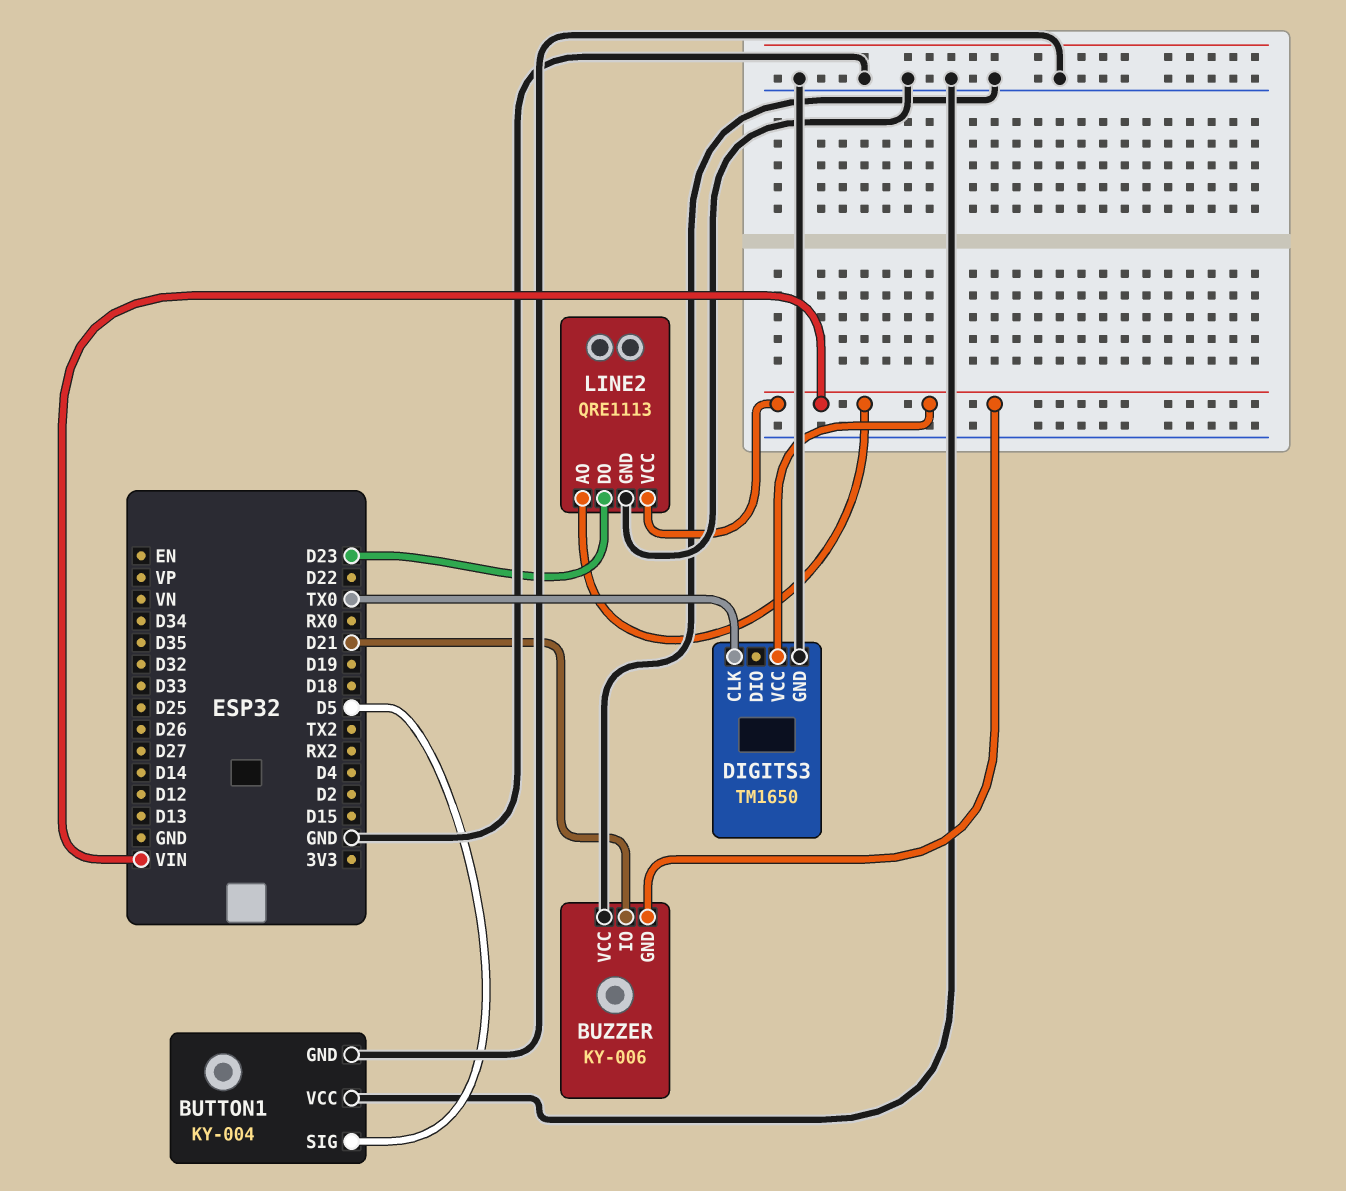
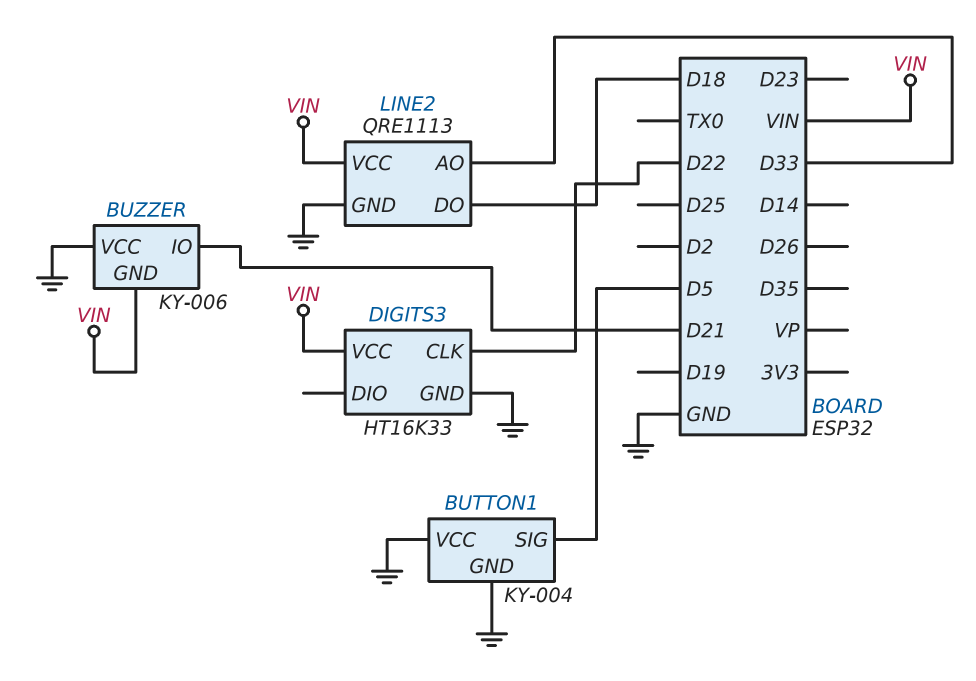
DIGITS3: TM1650 -> HT16K33
DIGITS3 pin CLK: TX0 -> D22
LINE2 pin AO: VIN -> D33
LINE2 pin DO: D23 -> D18

